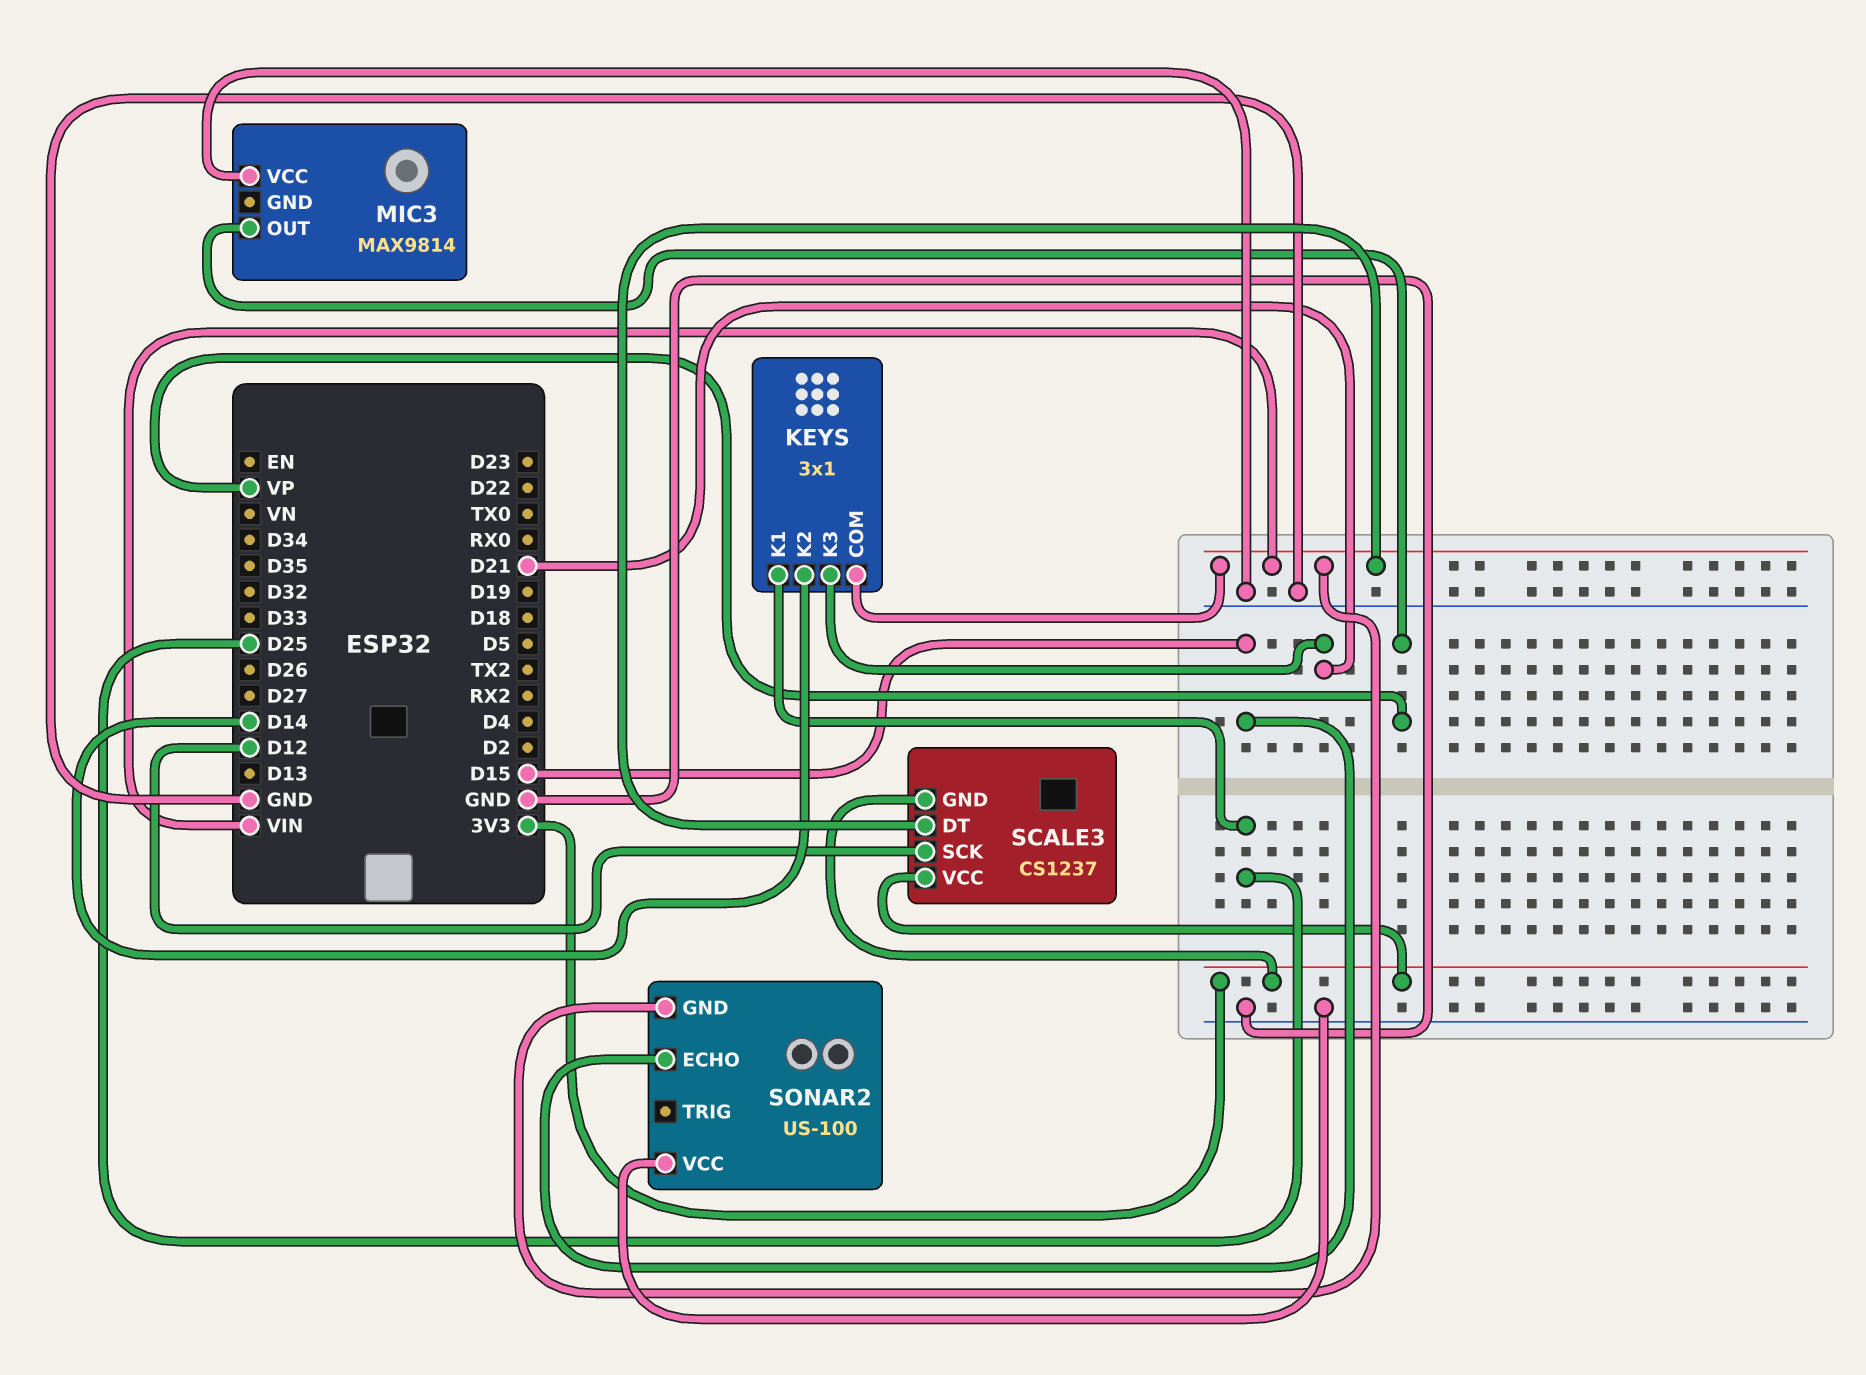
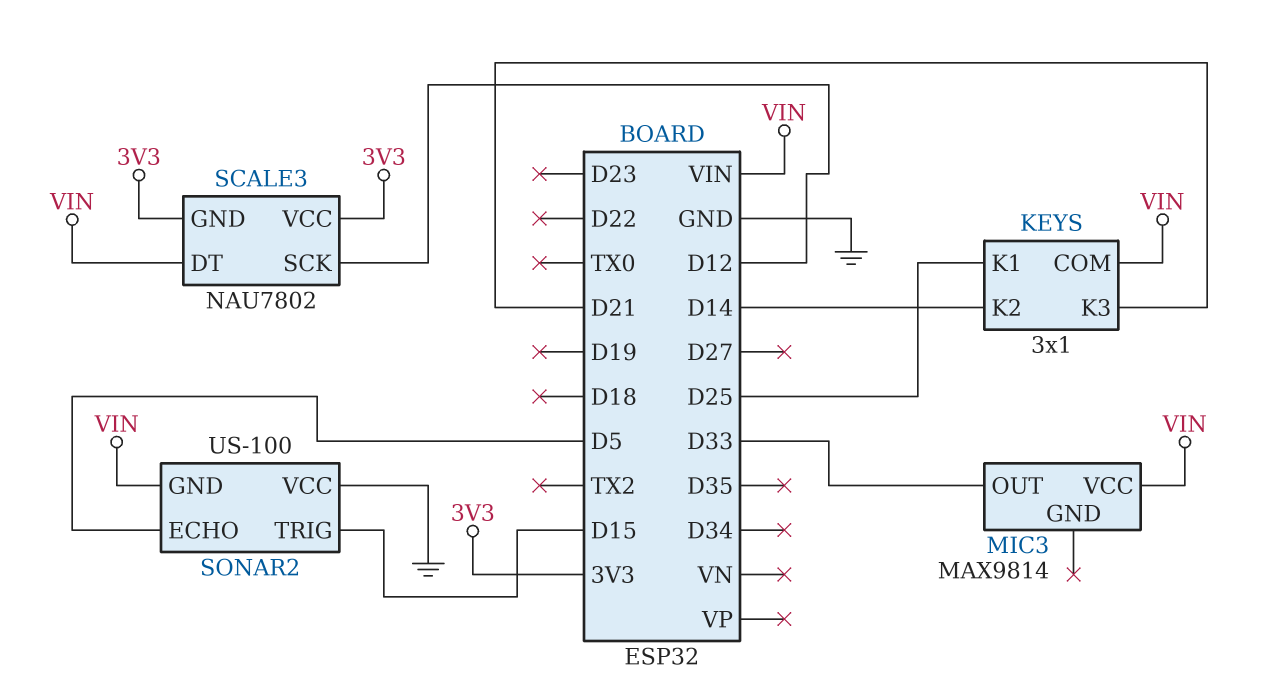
MIC3 pin OUT: VP -> D33
MIC3 pin VCC: GND -> VIN
SCALE3: CS1237 -> NAU7802
SONAR2 pin ECHO: D15 -> D5
SONAR2 pin TRIG: none -> D15

